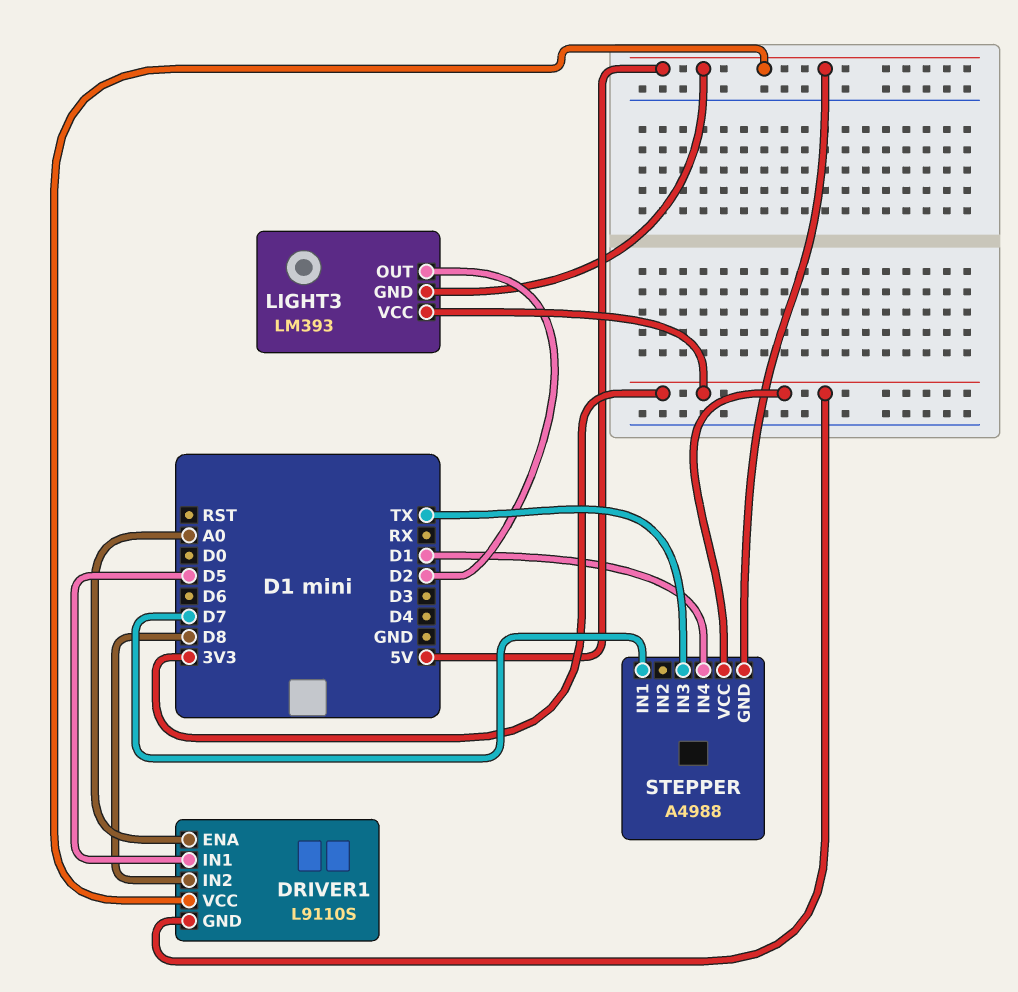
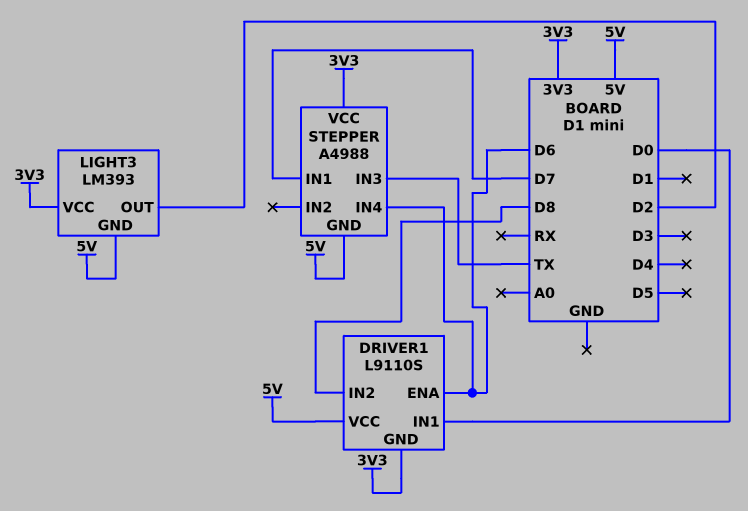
DRIVER1 pin ENA: A0 -> D6
DRIVER1 pin IN1: D5 -> D0
STEPPER pin IN4: D1 -> D6

